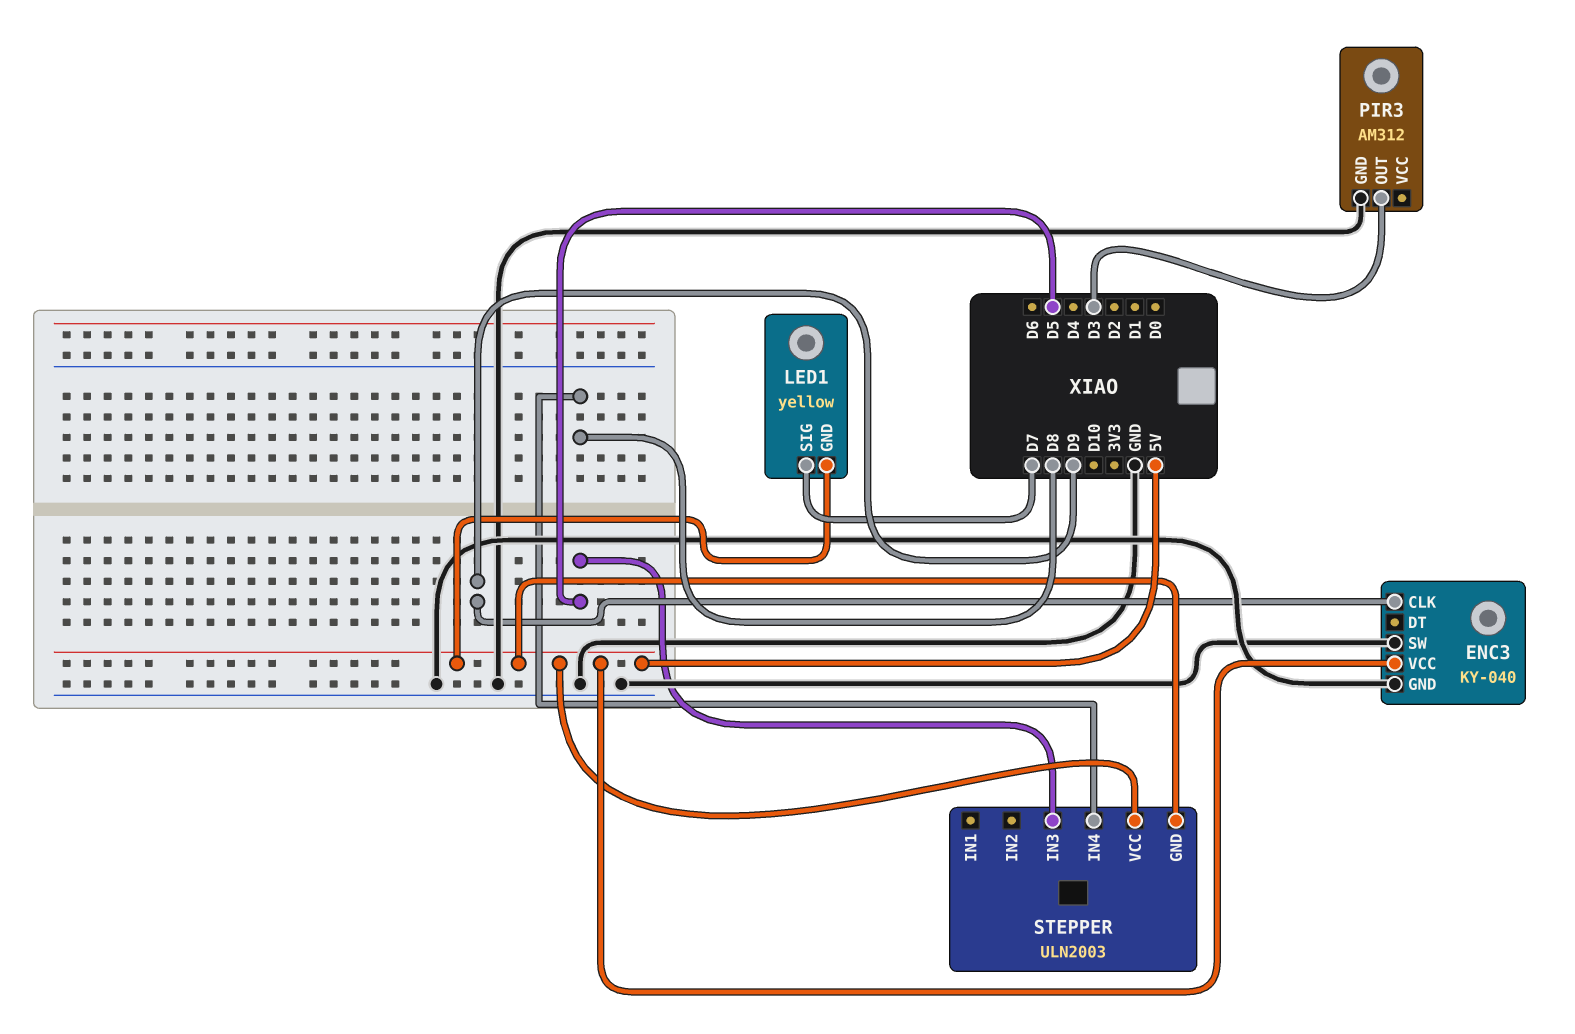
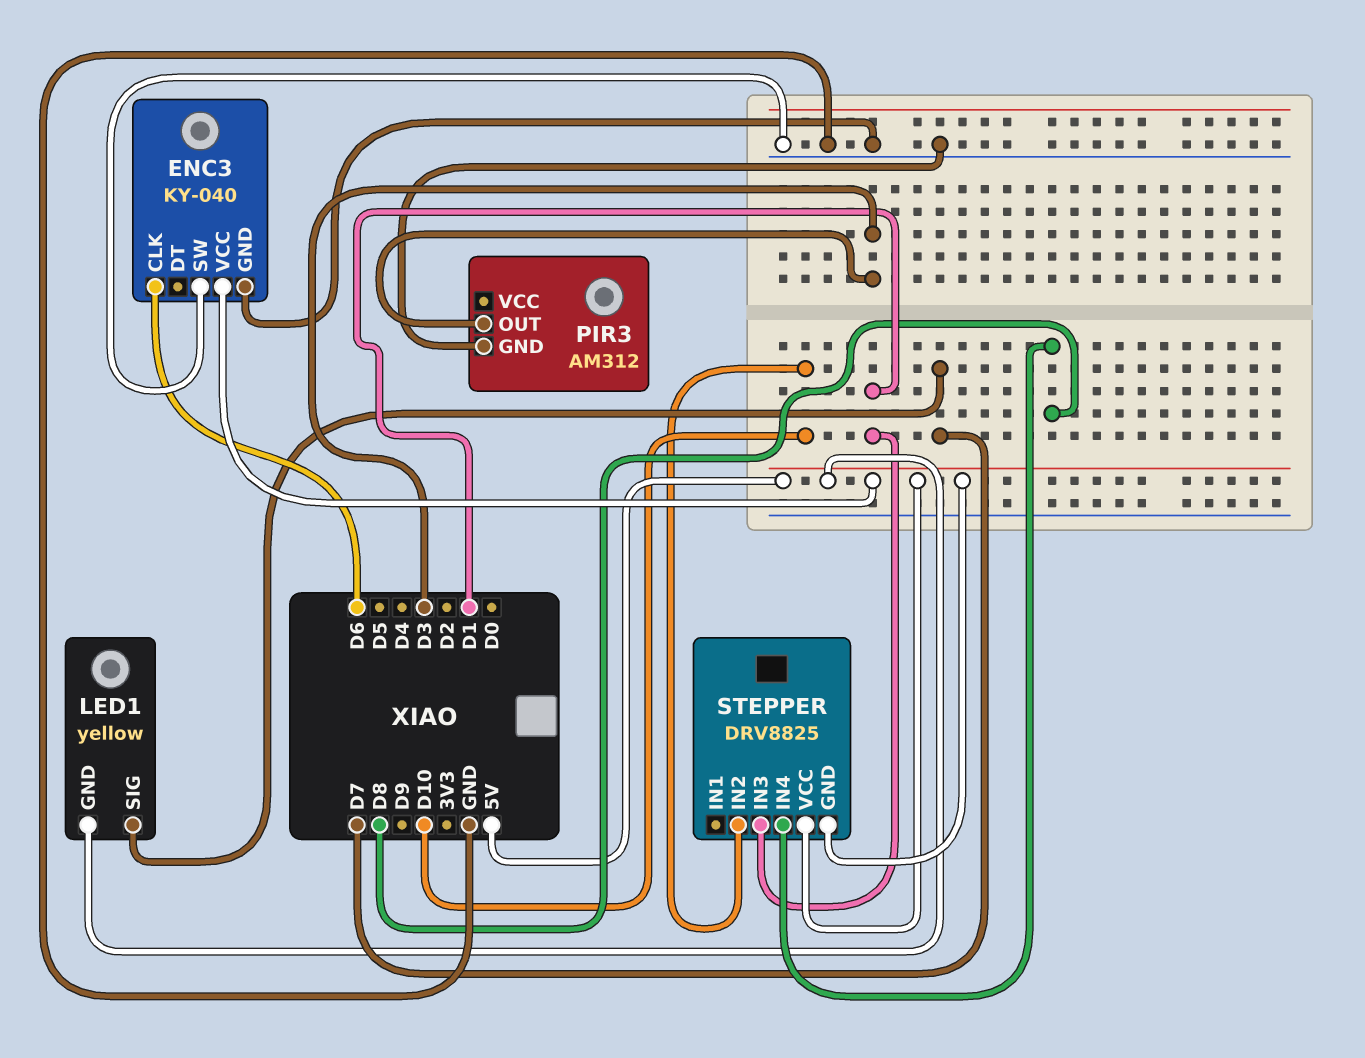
ENC3 pin CLK: D9 -> D6
STEPPER: ULN2003 -> DRV8825
STEPPER pin IN2: none -> D10
STEPPER pin IN3: D5 -> D1

